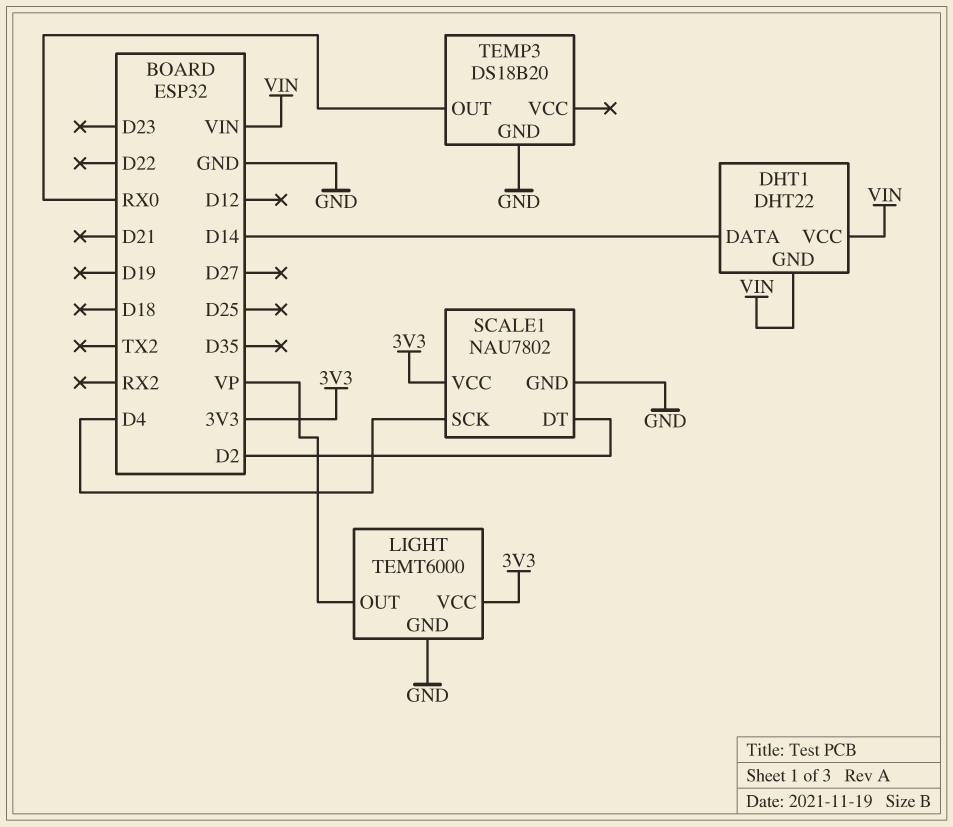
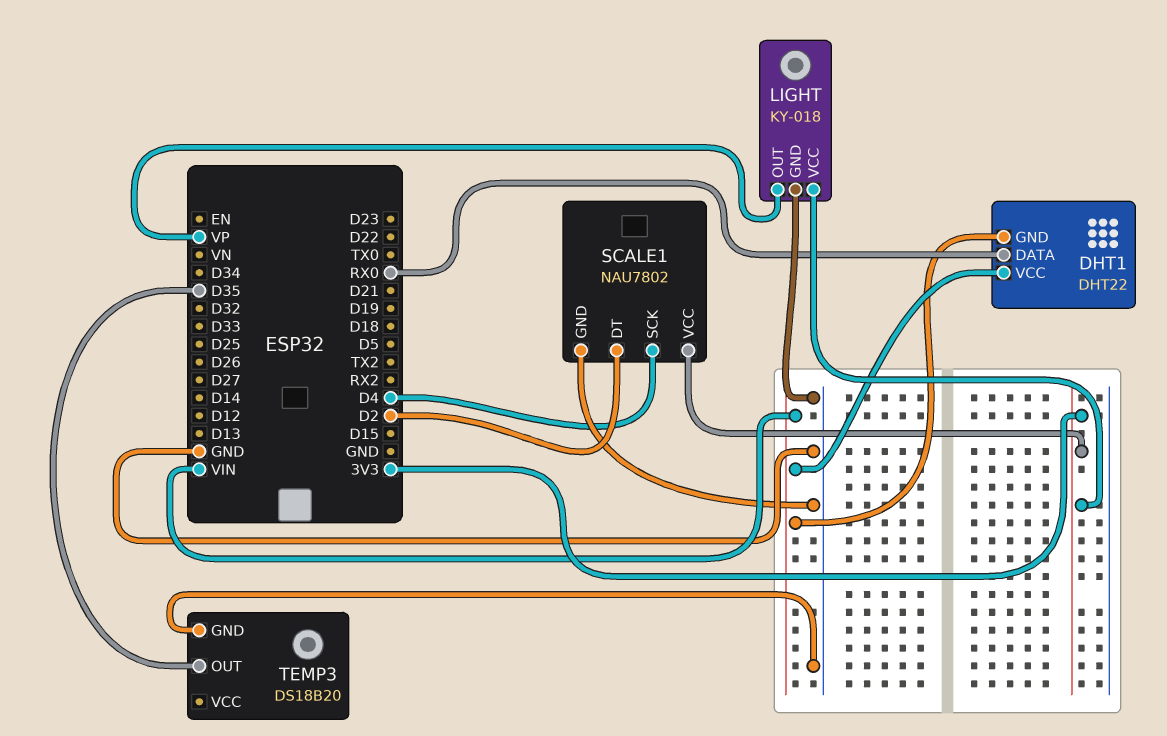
DHT1 pin DATA: D14 -> RX0
LIGHT: TEMT6000 -> KY-018
TEMP3 pin OUT: RX0 -> D35

